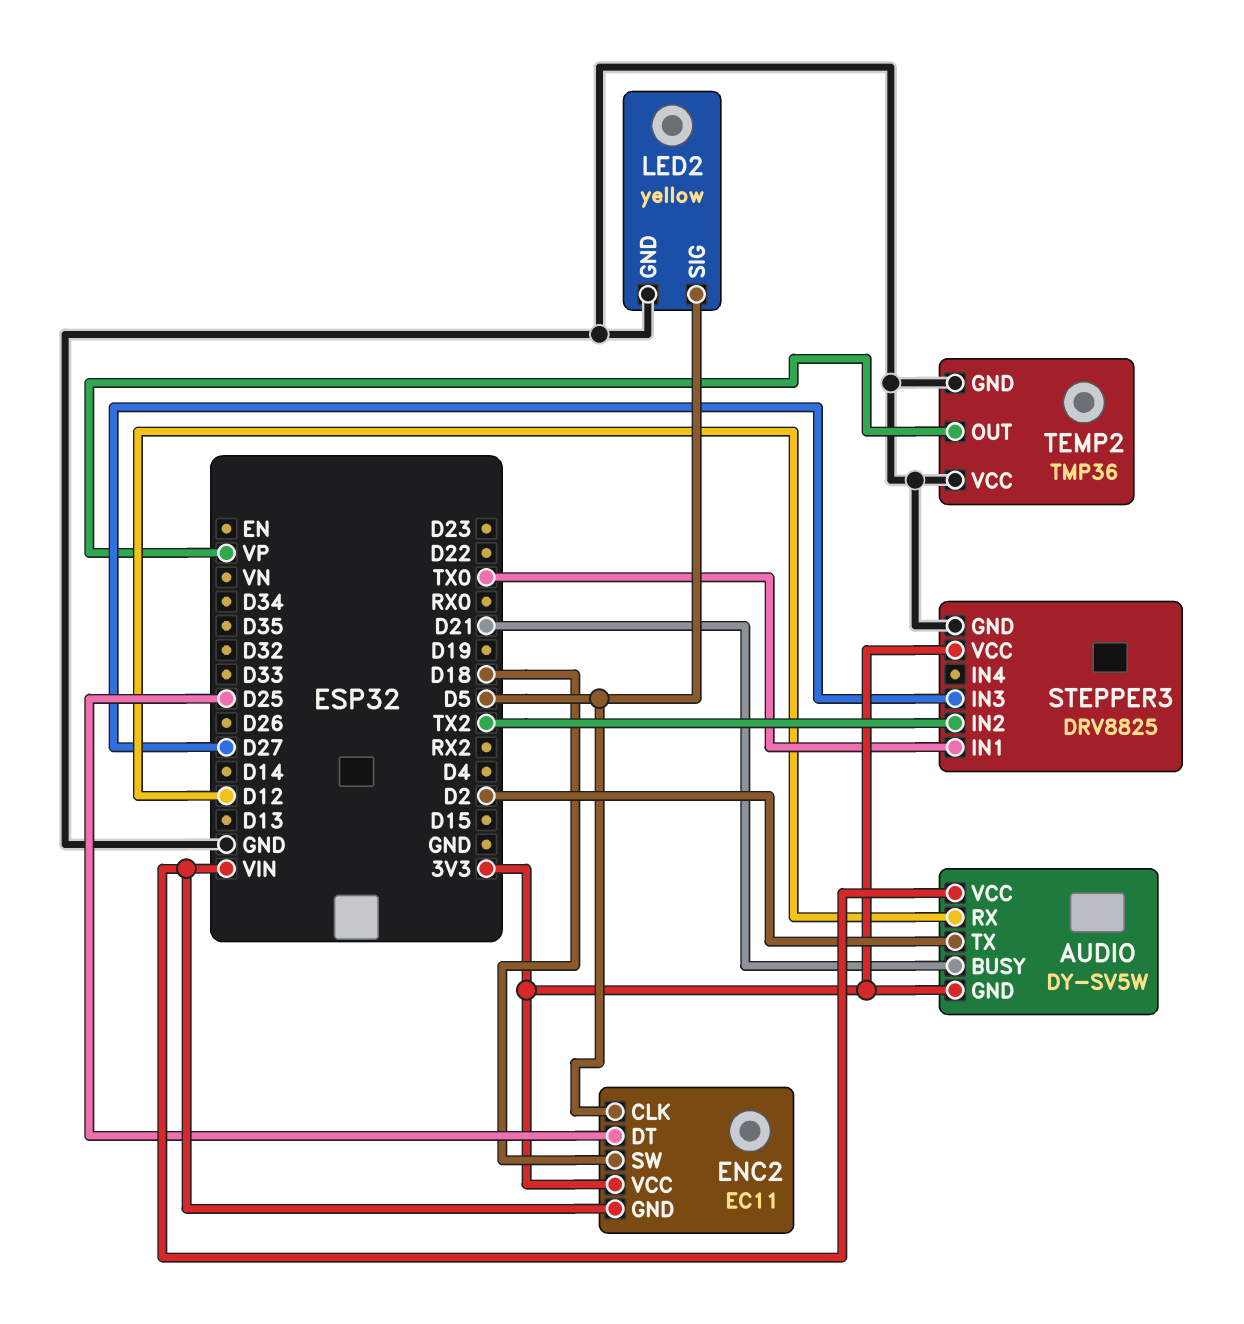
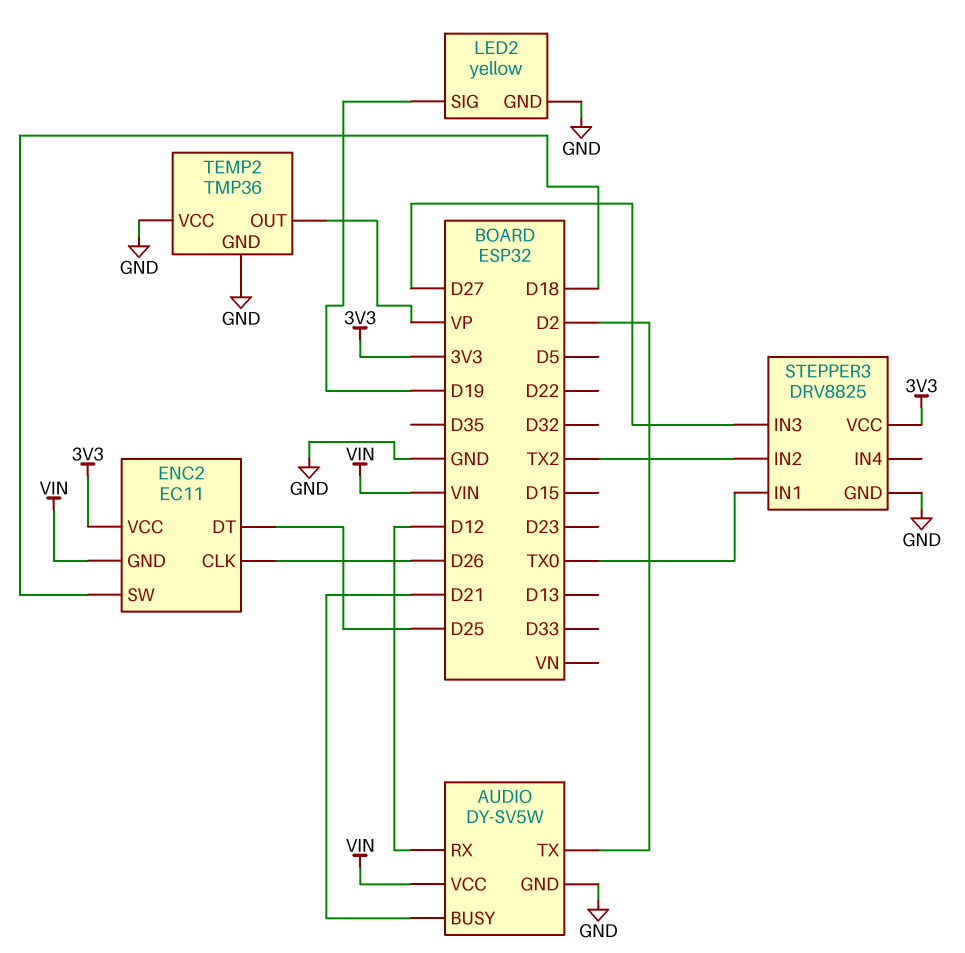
AUDIO pin GND: 3V3 -> GND
ENC2 pin CLK: D5 -> D26
LED2 pin SIG: D5 -> D19

